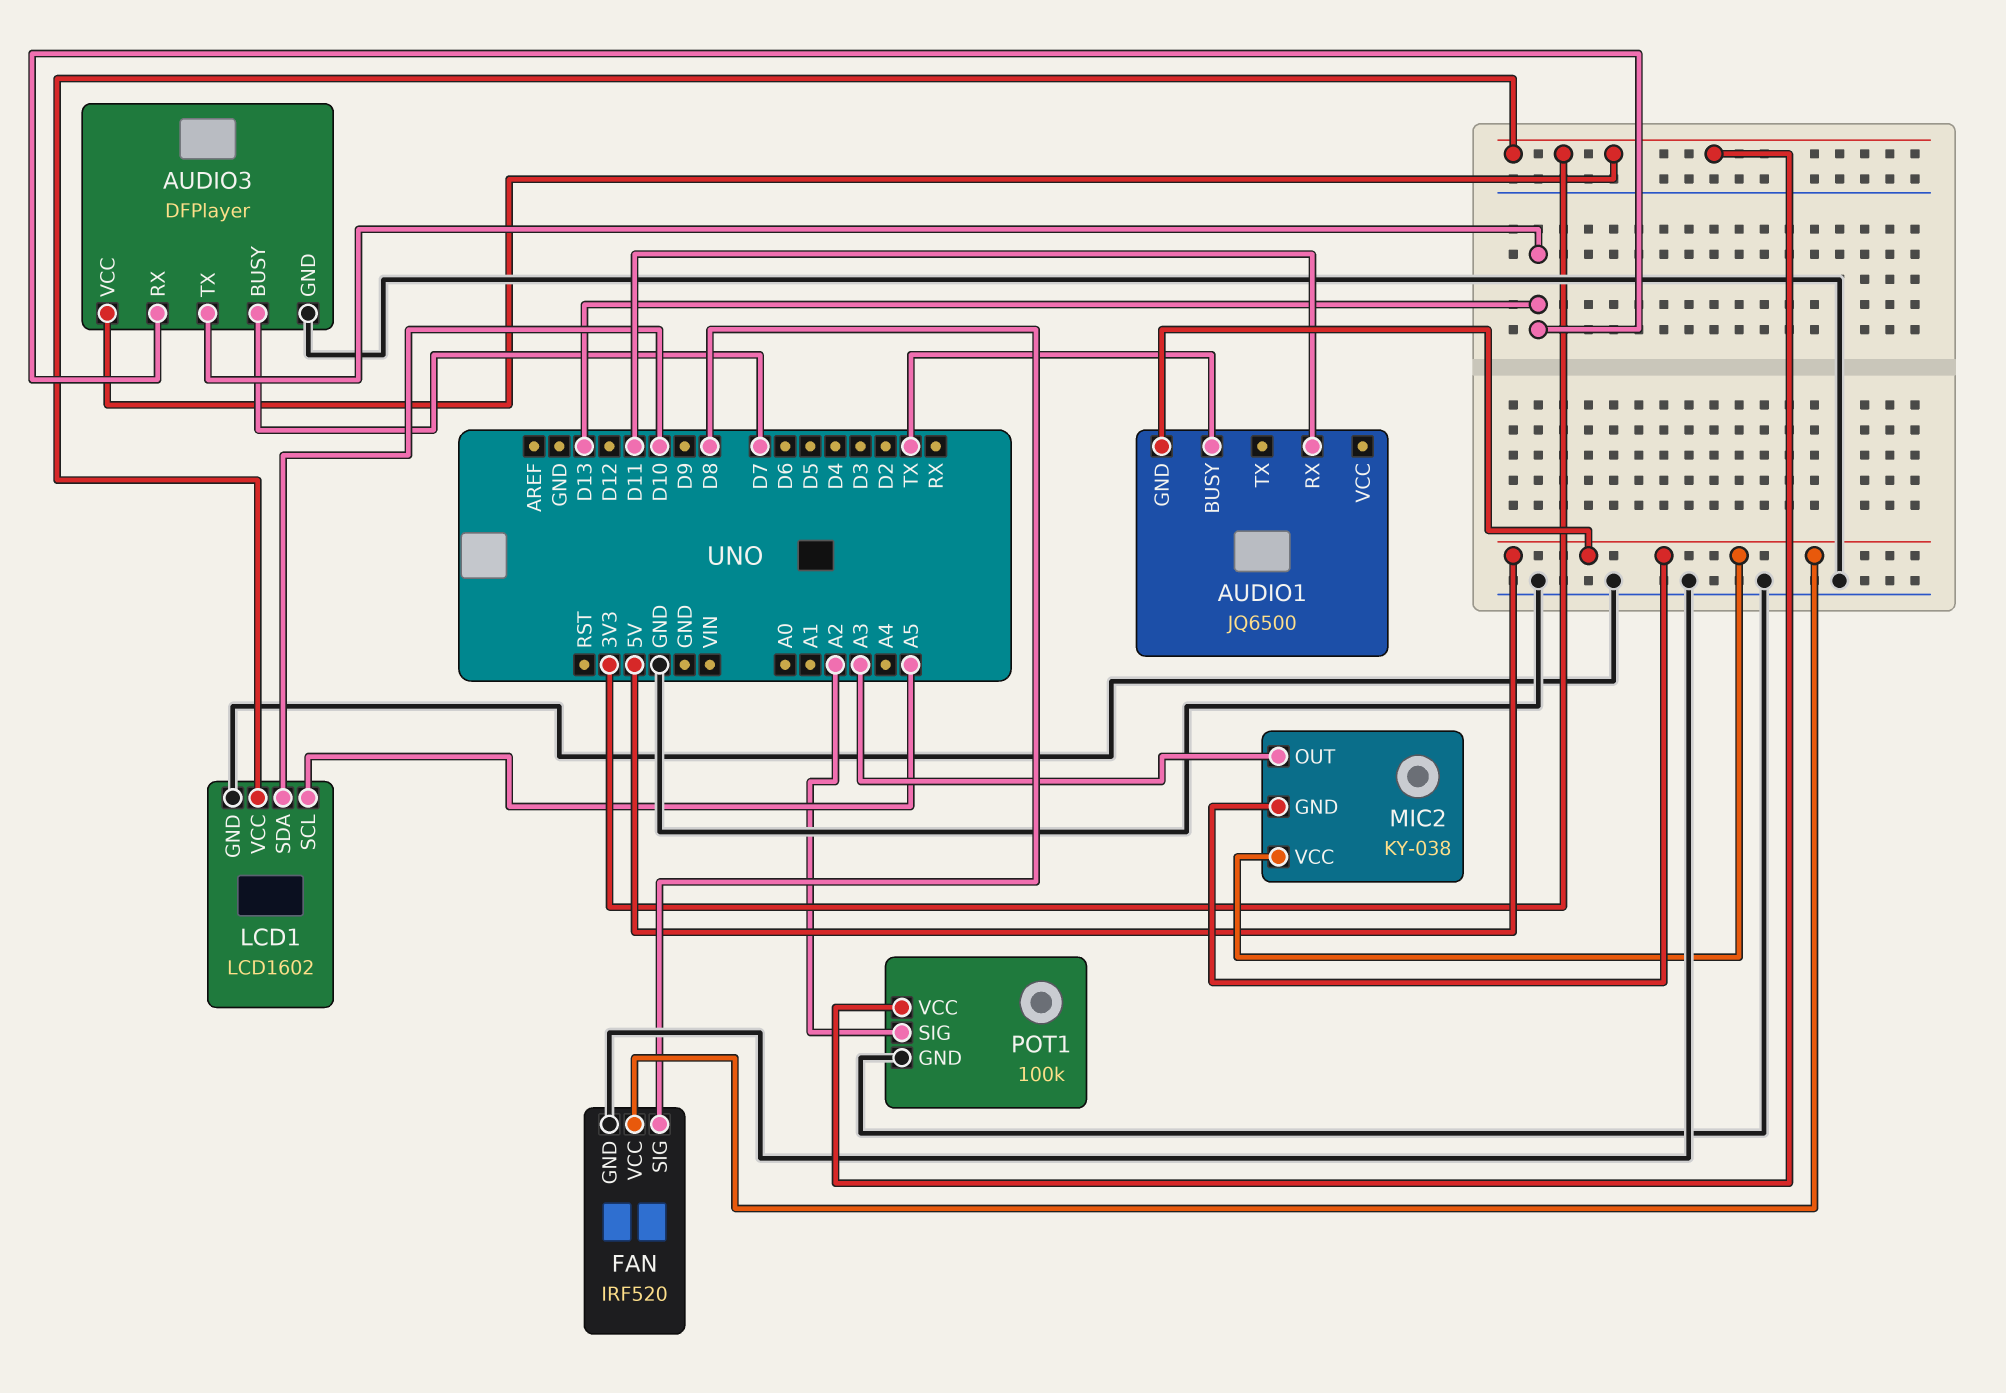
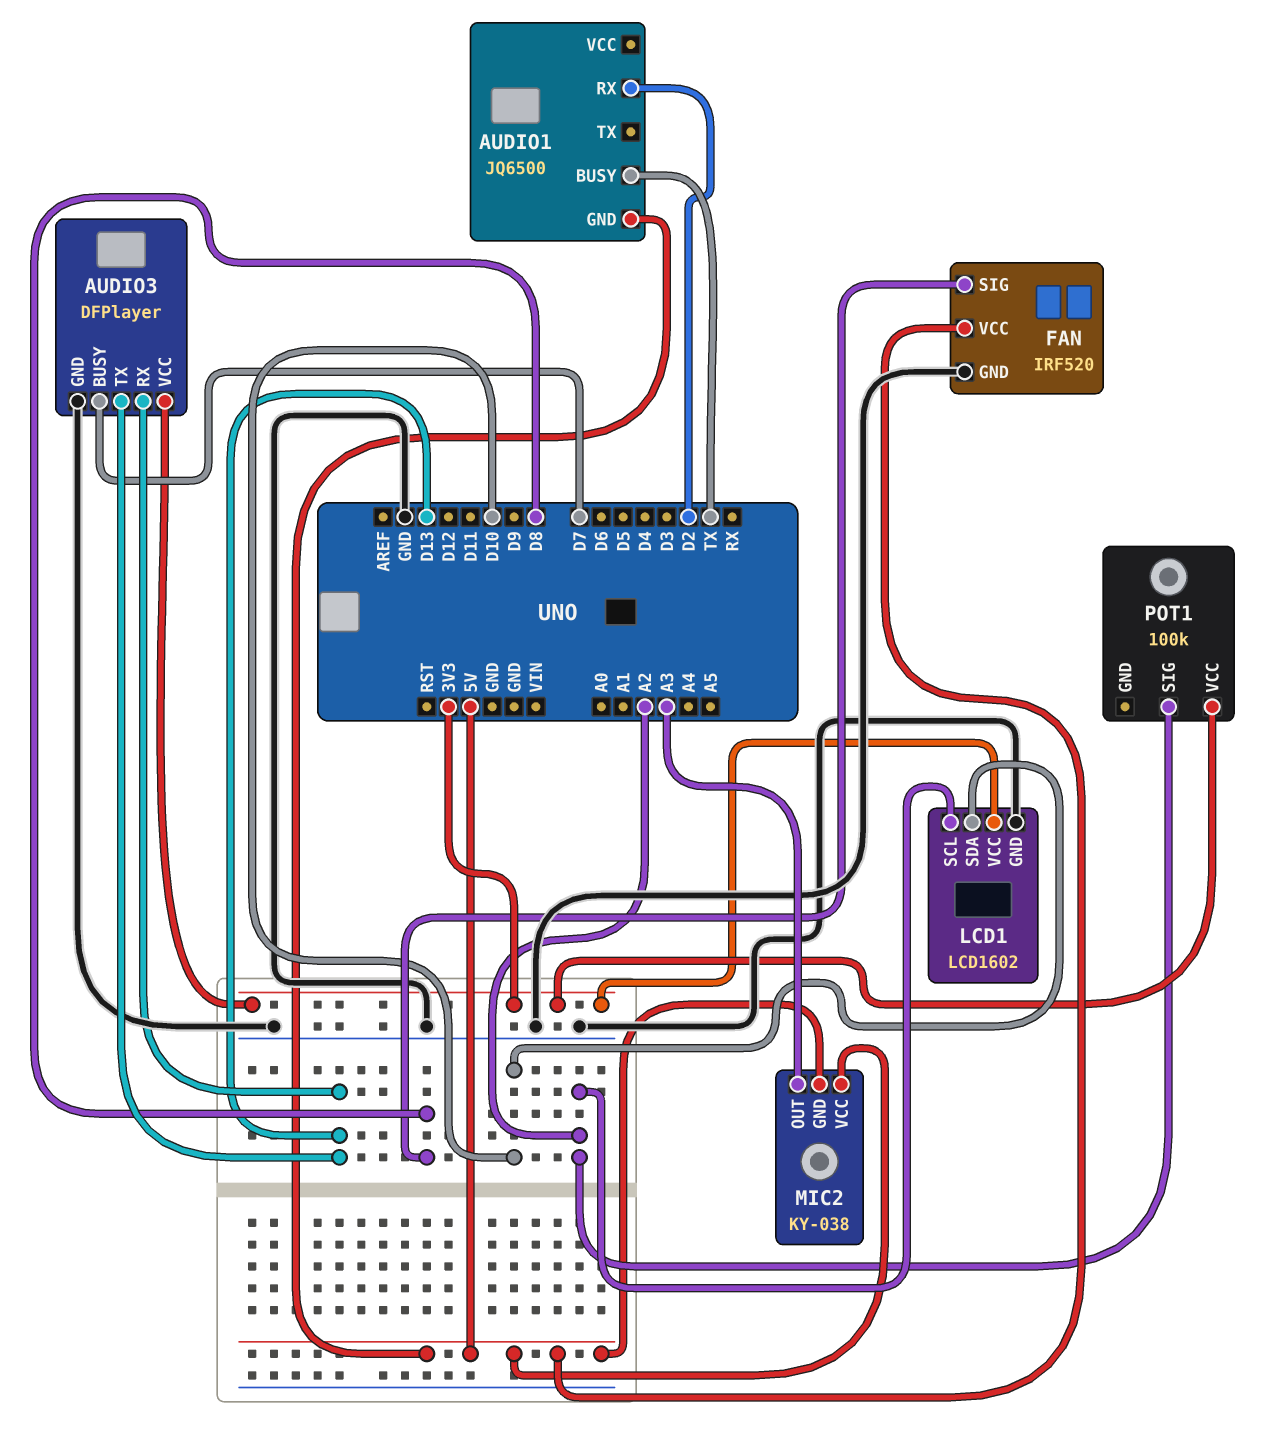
AUDIO1 pin RX: D11 -> D2
LCD1 pin SCL: A5 -> A2
POT1 pin GND: GND -> none

